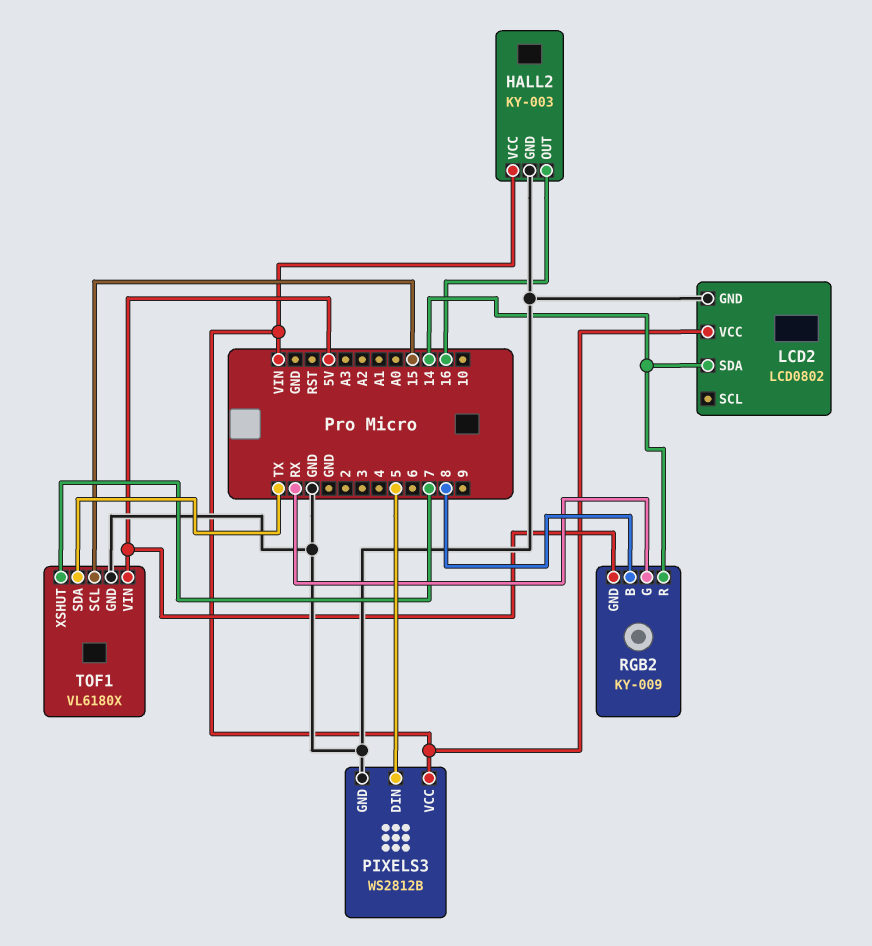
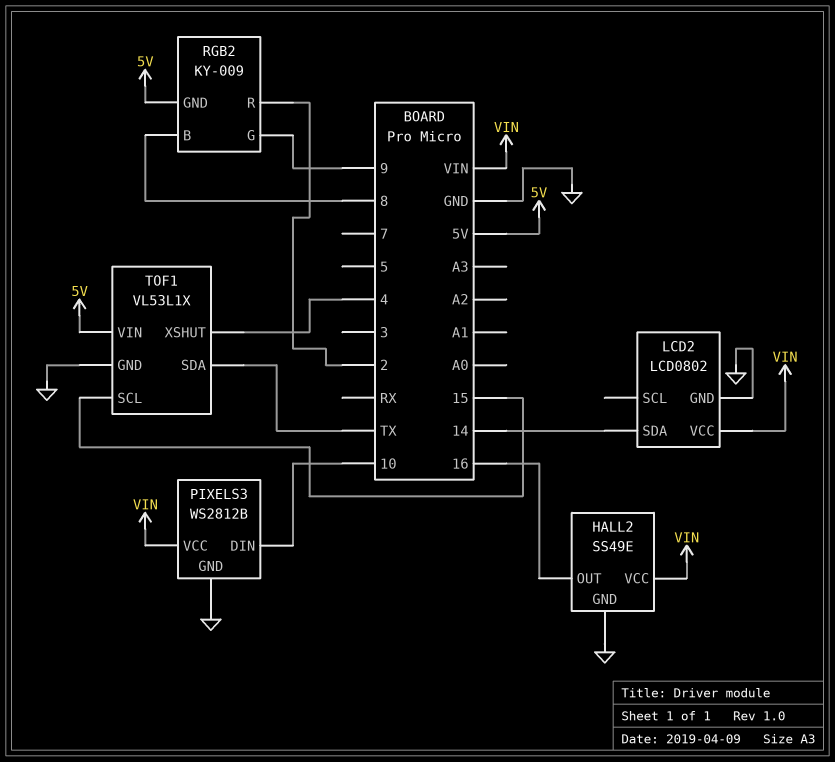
HALL2: KY-003 -> SS49E
PIXELS3 pin DIN: 5 -> 10
RGB2 pin G: RX -> 9
RGB2 pin R: 14 -> 2
TOF1: VL6180X -> VL53L1X
TOF1 pin XSHUT: 7 -> 4

